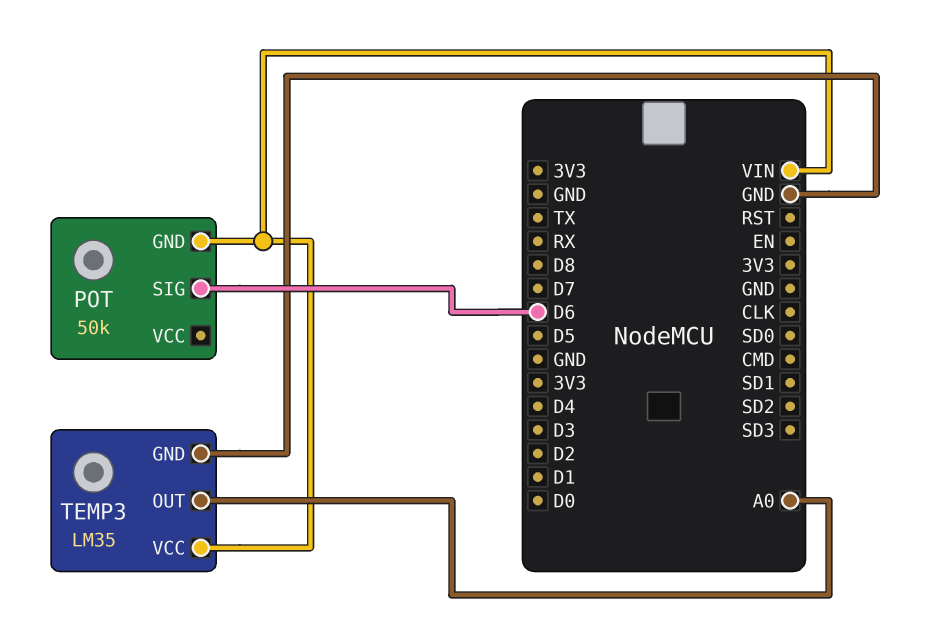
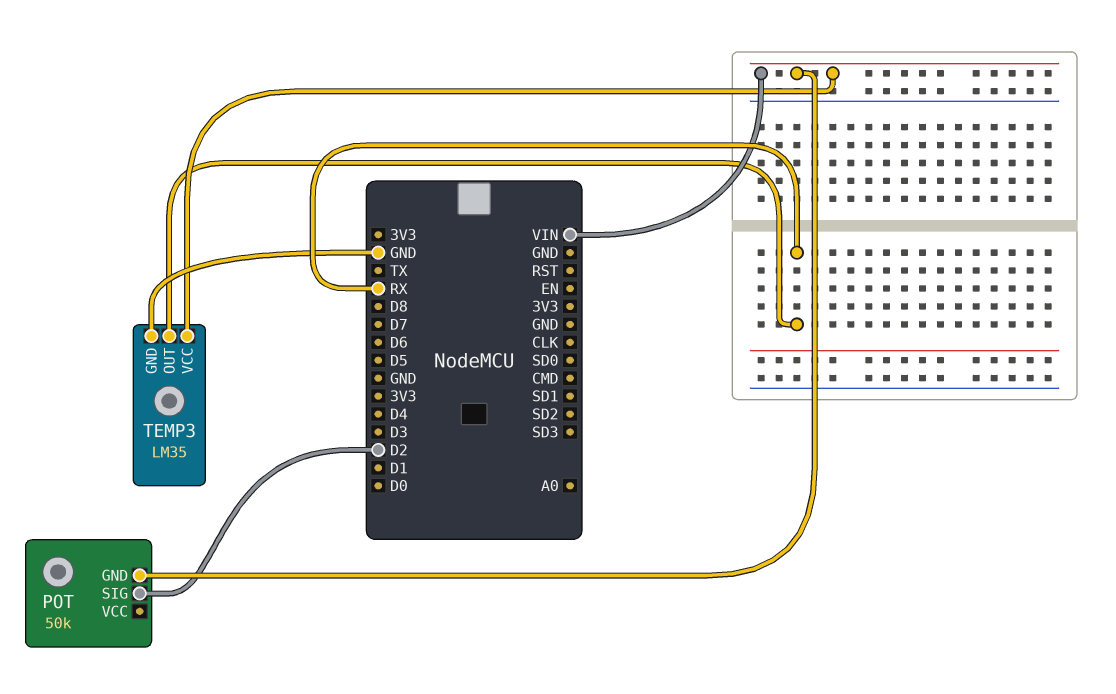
POT pin SIG: D6 -> D2
TEMP3 pin OUT: A0 -> RX

